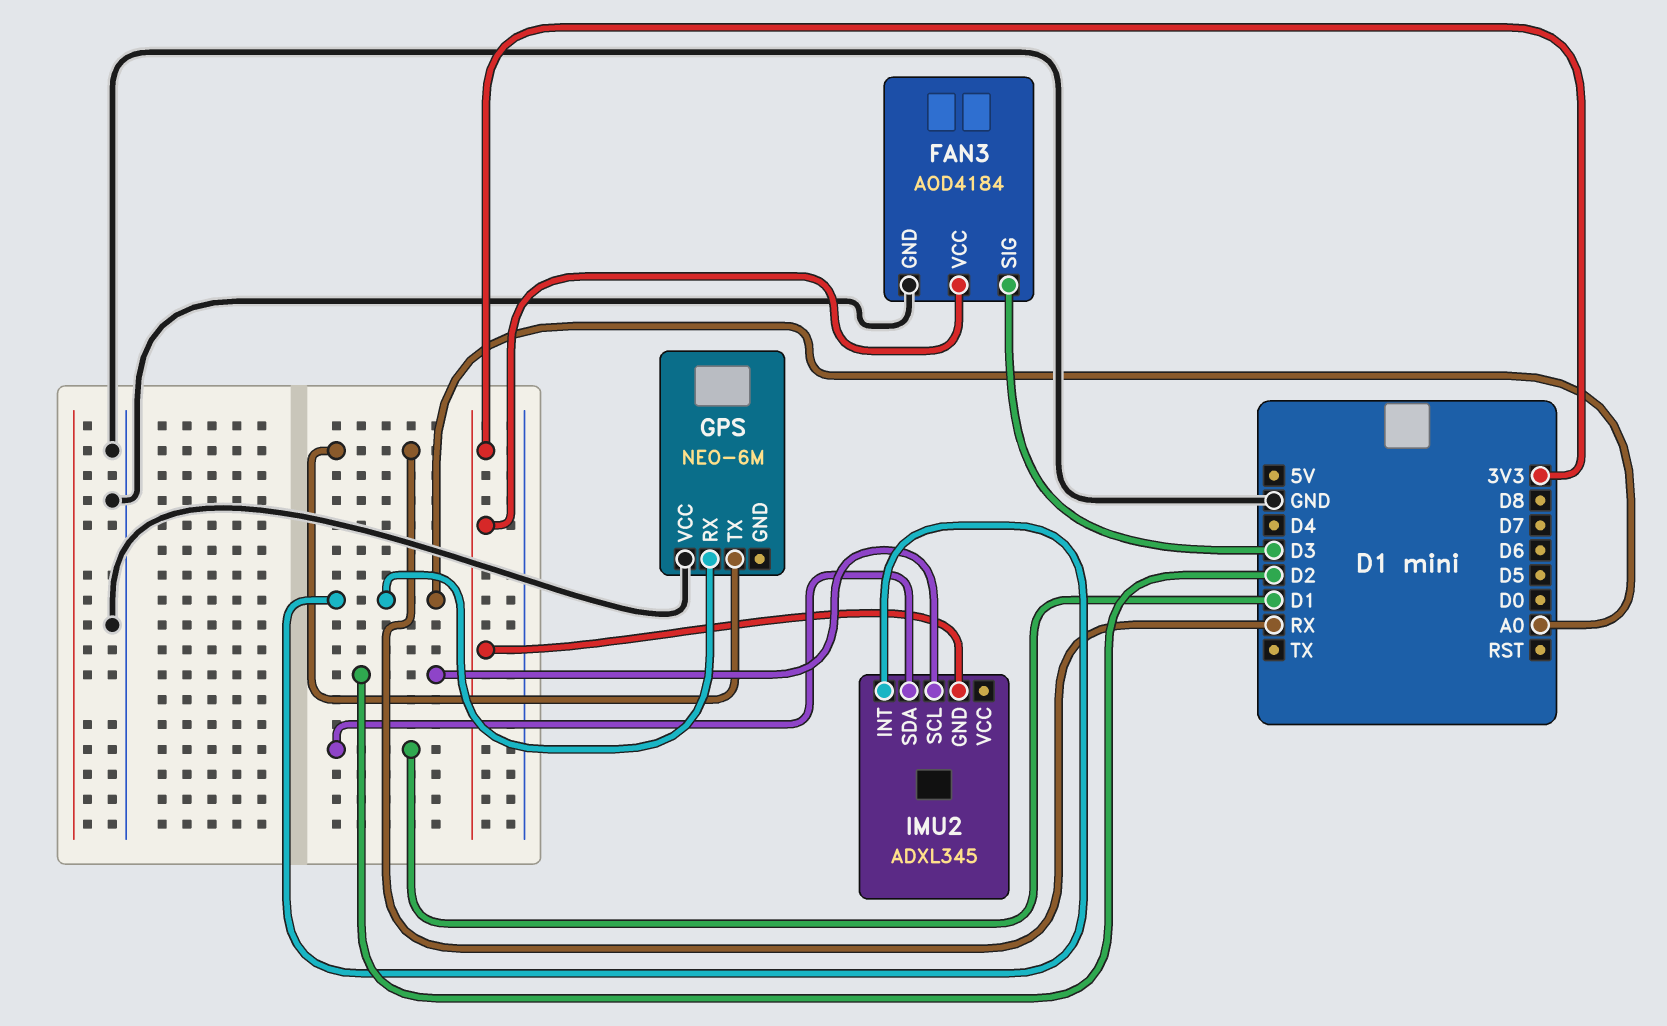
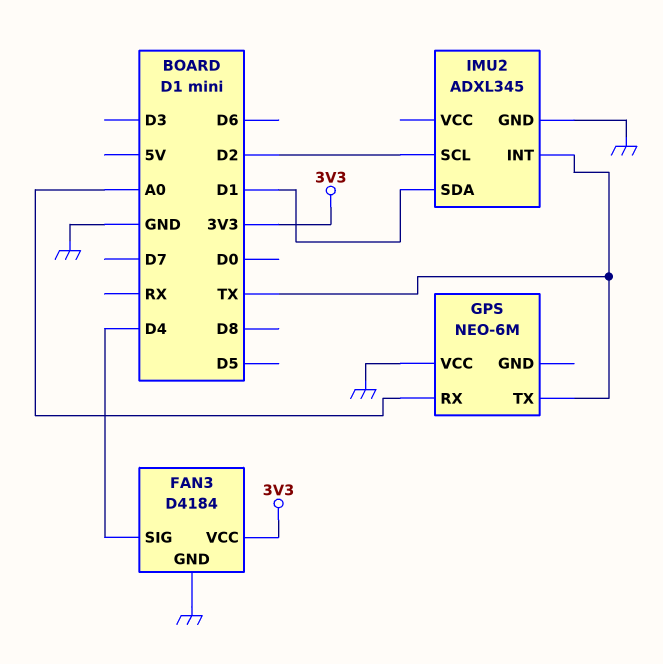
FAN3: AOD4184 -> D4184
FAN3 pin SIG: D3 -> D4
GPS pin TX: RX -> TX
IMU2 pin GND: 3V3 -> GND
IMU2 pin INT: A0 -> TX

